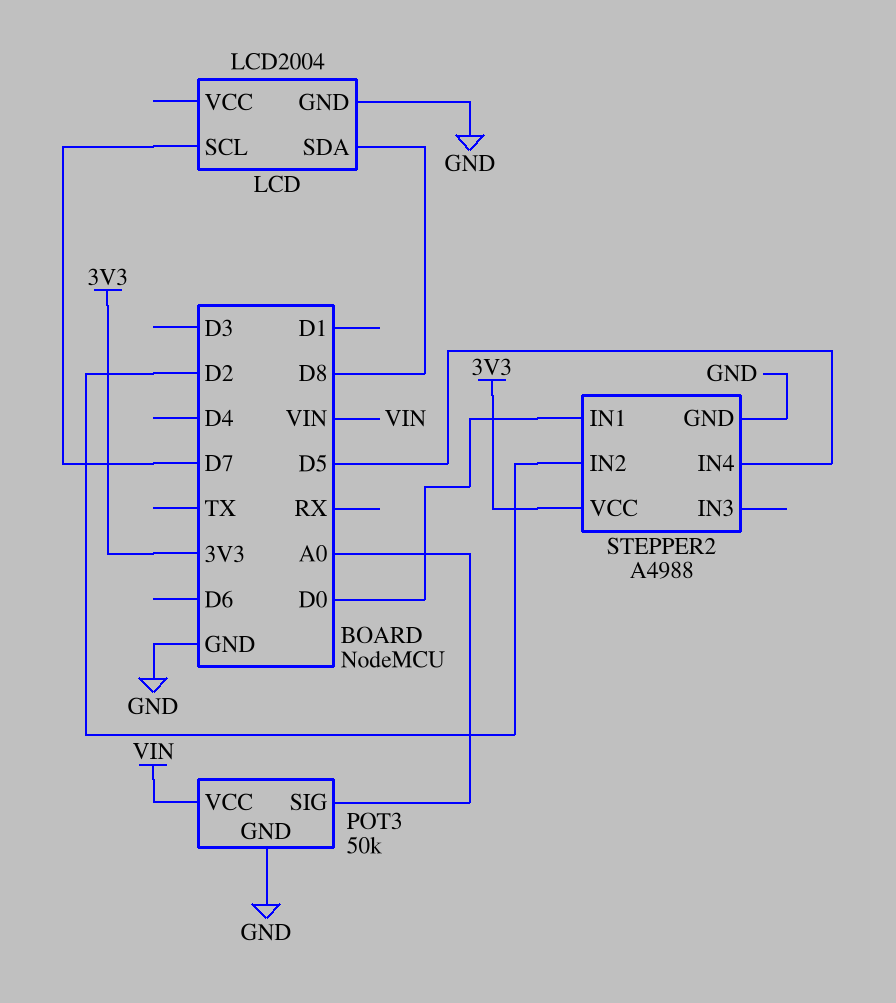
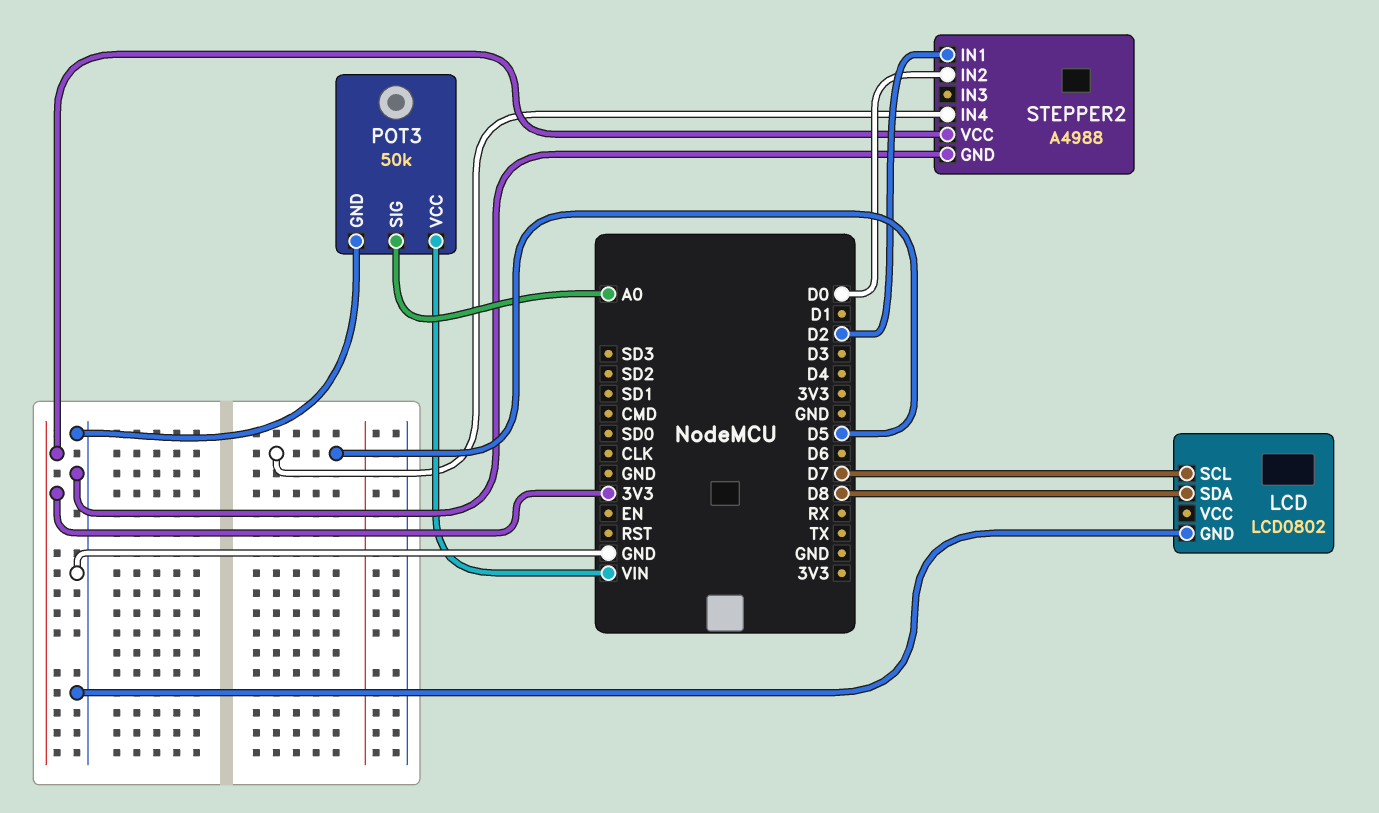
LCD: LCD2004 -> LCD0802
STEPPER2 pin IN1: D0 -> D2
STEPPER2 pin IN2: D2 -> D0

